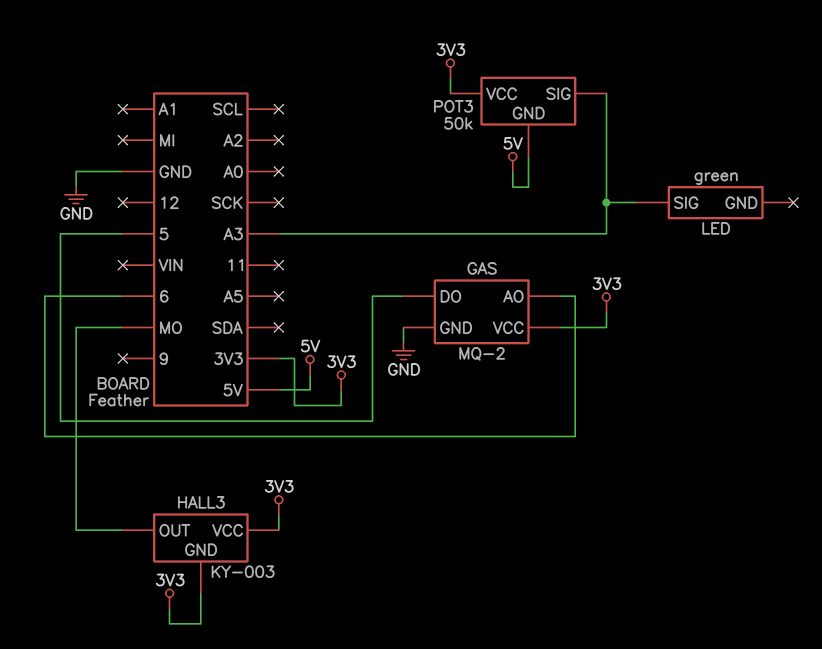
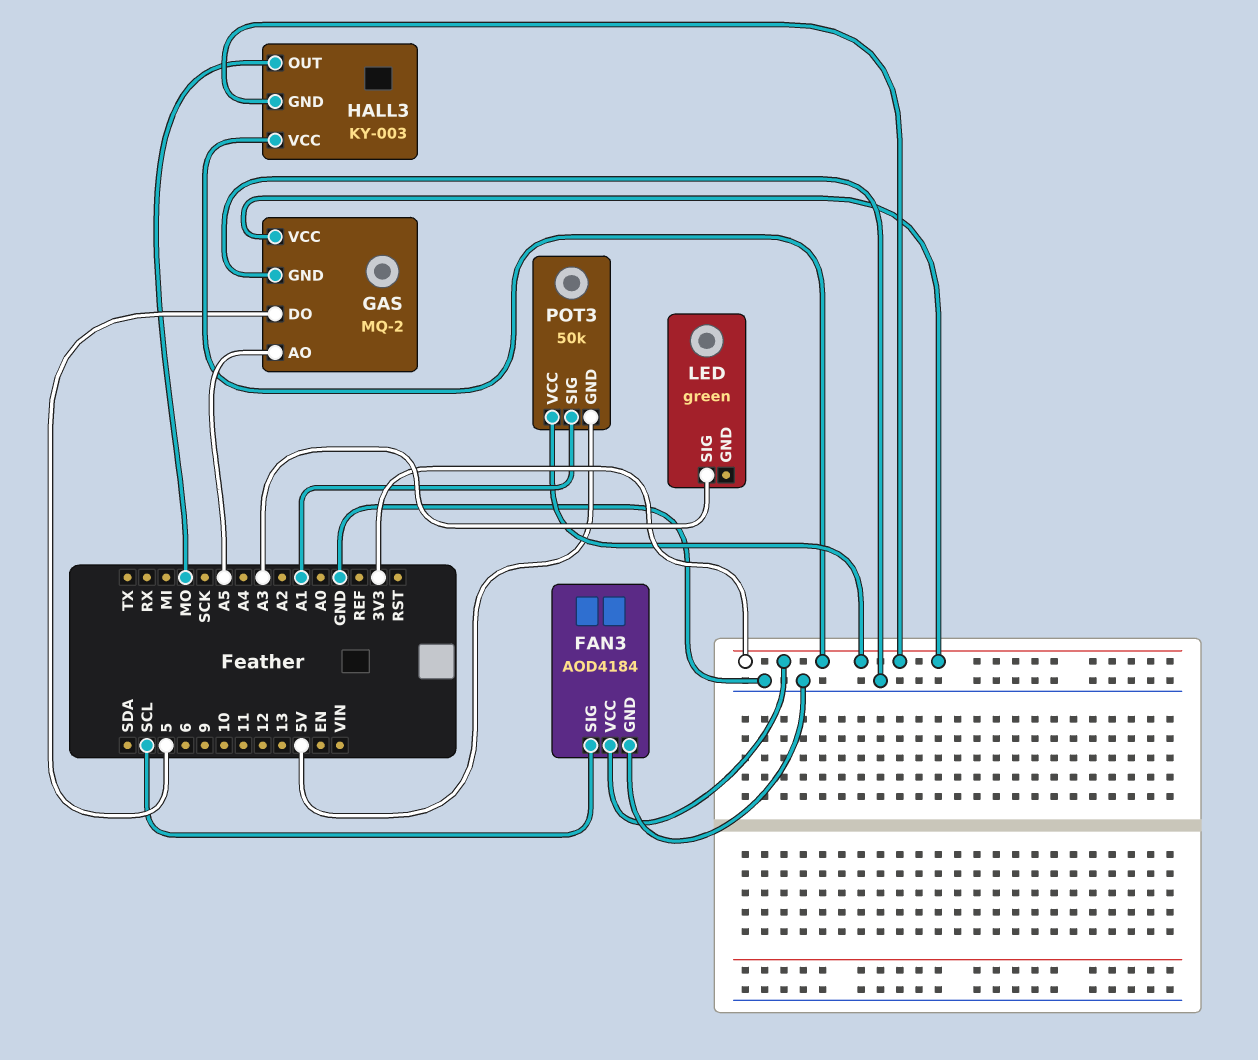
FAN3: none -> AOD4184
FAN3 pin GND: none -> GND
FAN3 pin SIG: none -> SCL
FAN3 pin VCC: none -> 3V3
GAS pin AO: 6 -> A5
POT3 pin SIG: A3 -> A1

